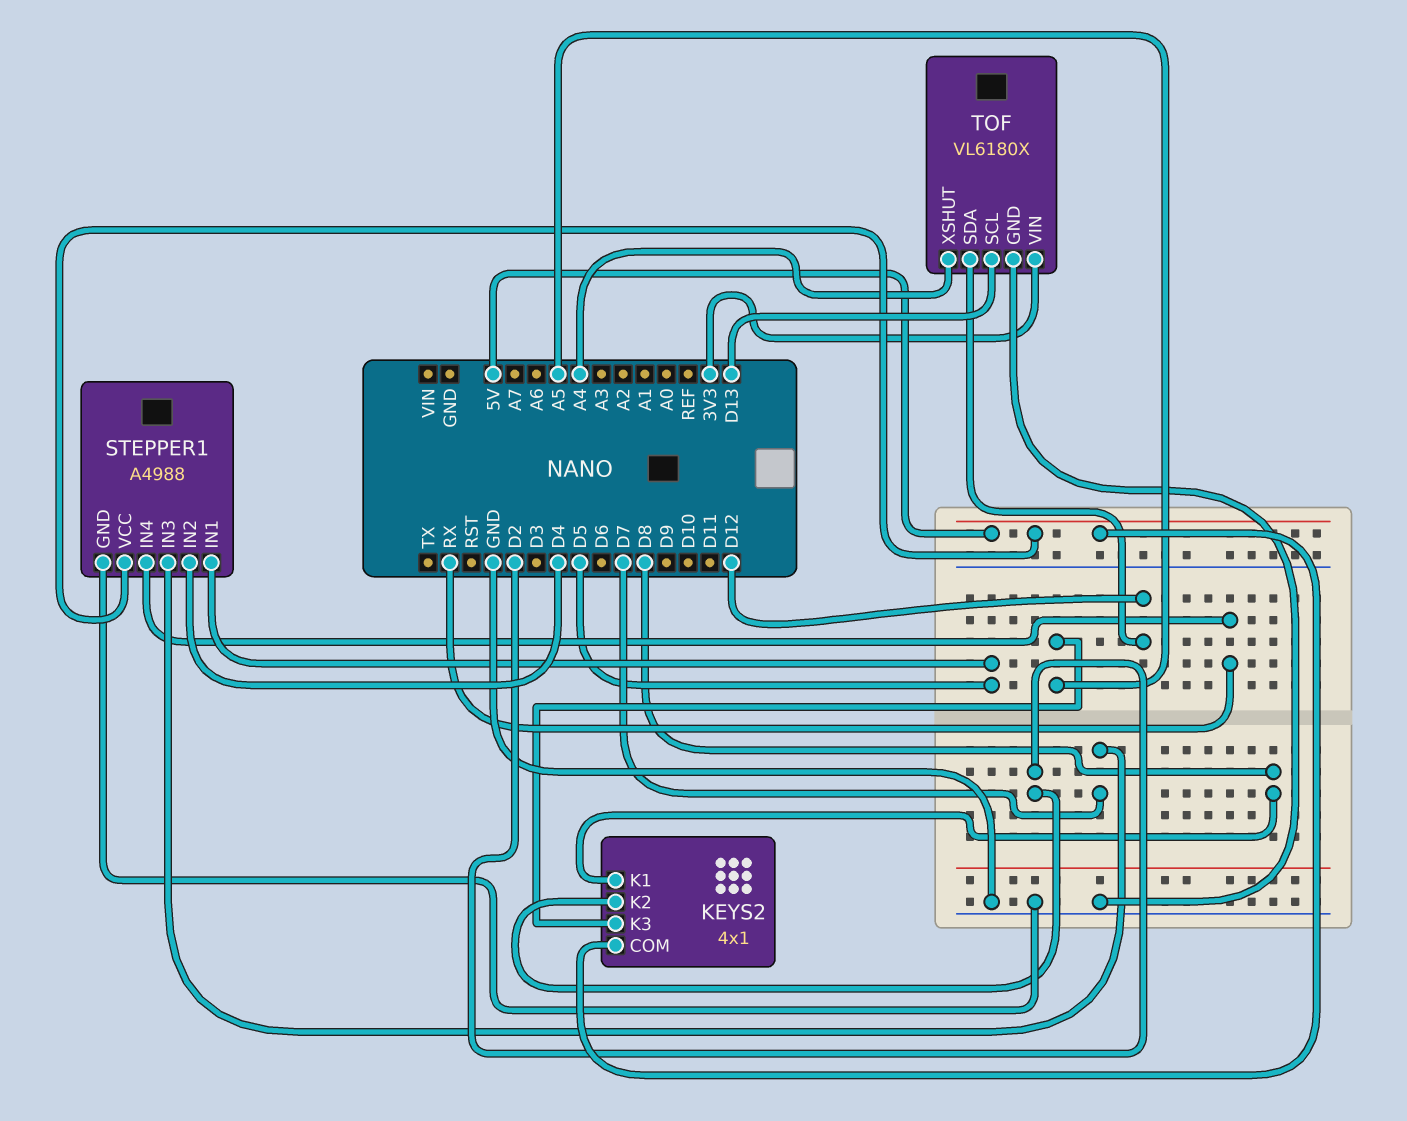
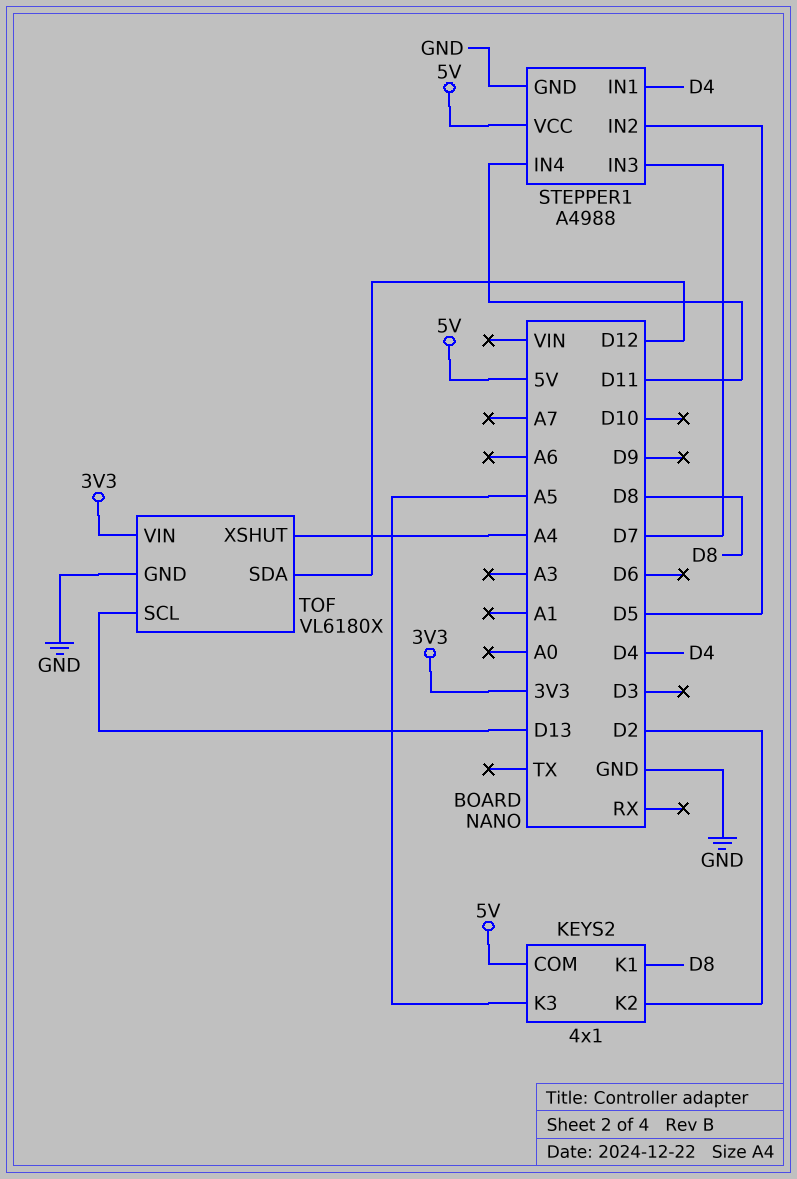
STEPPER1 pin IN1: D5 -> D4
STEPPER1 pin IN2: D4 -> D5
STEPPER1 pin IN4: RX -> D11

